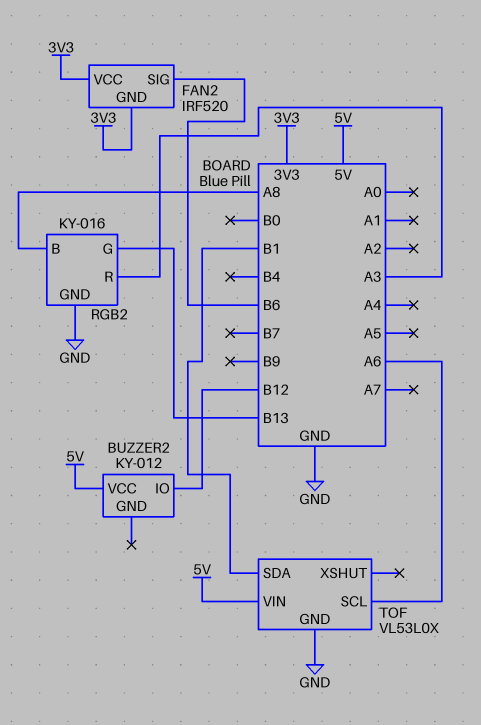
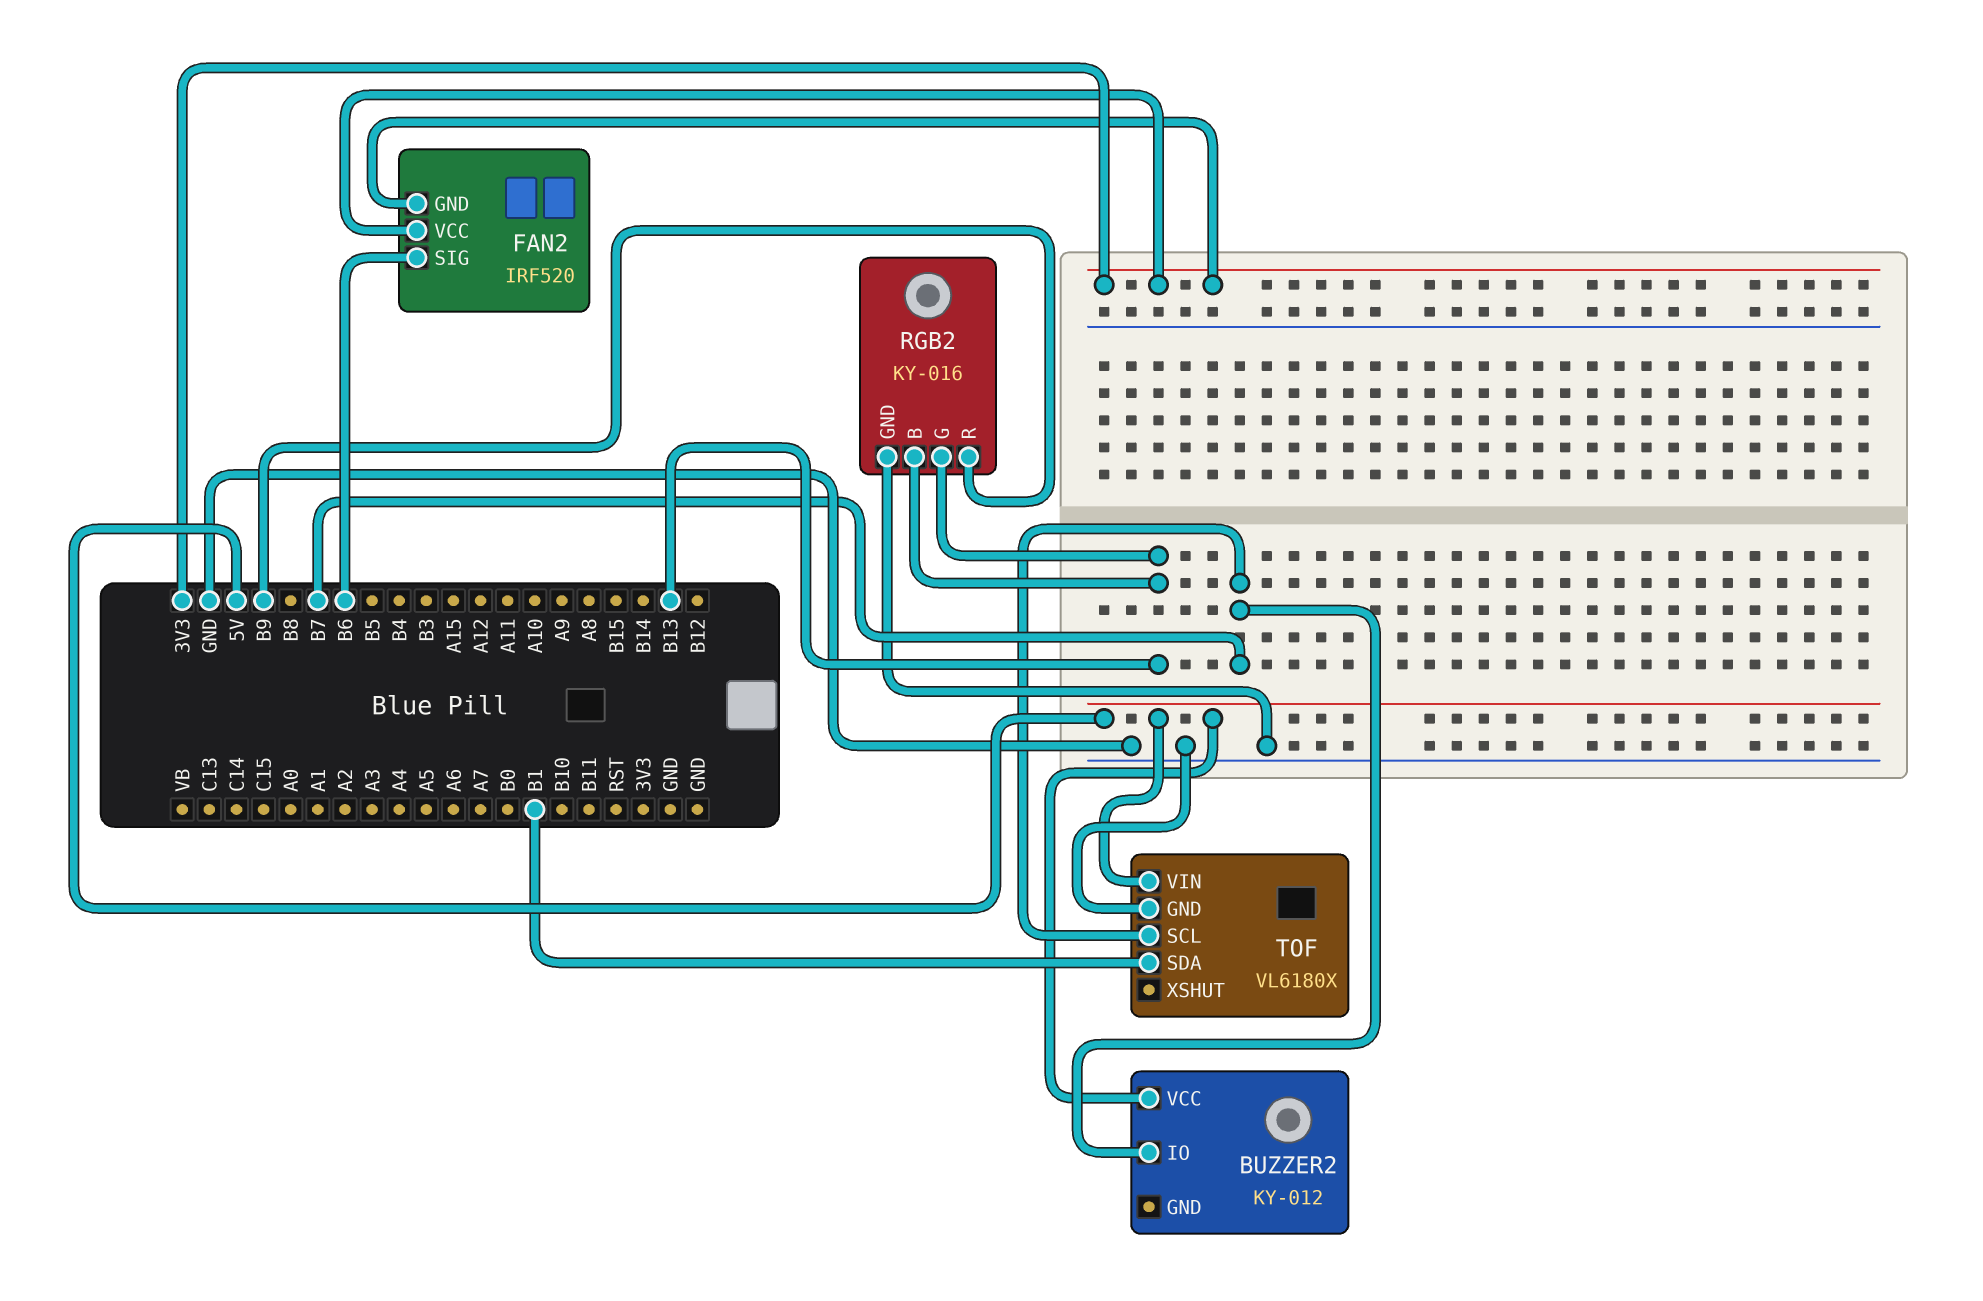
BUZZER2 pin IO: B12 -> B7
RGB2 pin B: A8 -> B13
RGB2 pin R: A3 -> B9
TOF: VL53L0X -> VL6180X
TOF pin SCL: A6 -> B7

